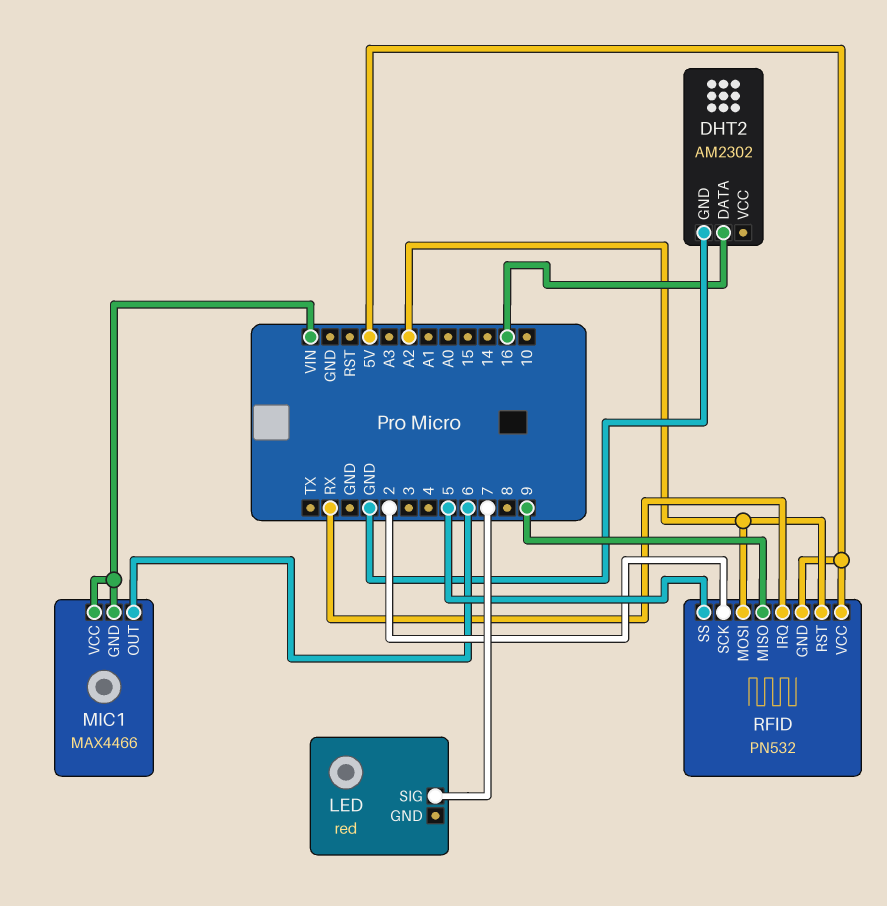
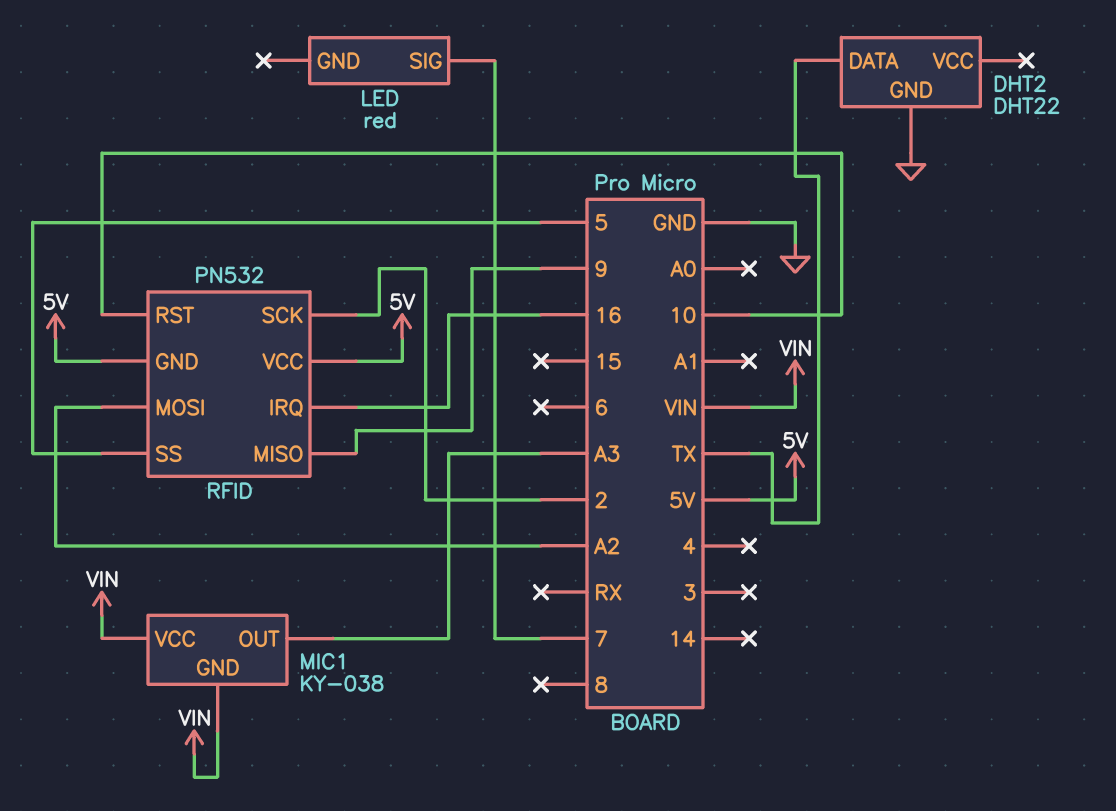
DHT2: AM2302 -> DHT22
DHT2 pin DATA: 16 -> TX
MIC1: MAX4466 -> KY-038
MIC1 pin OUT: 6 -> A3
RFID pin IRQ: RX -> 16
RFID pin RST: A2 -> 10

